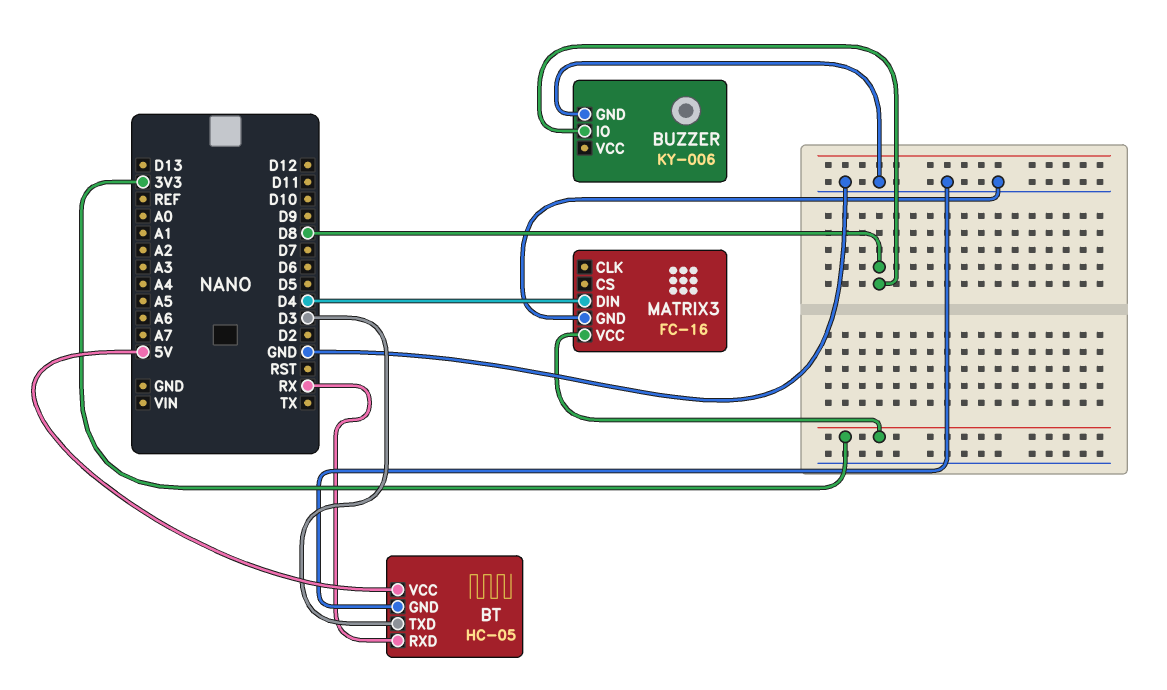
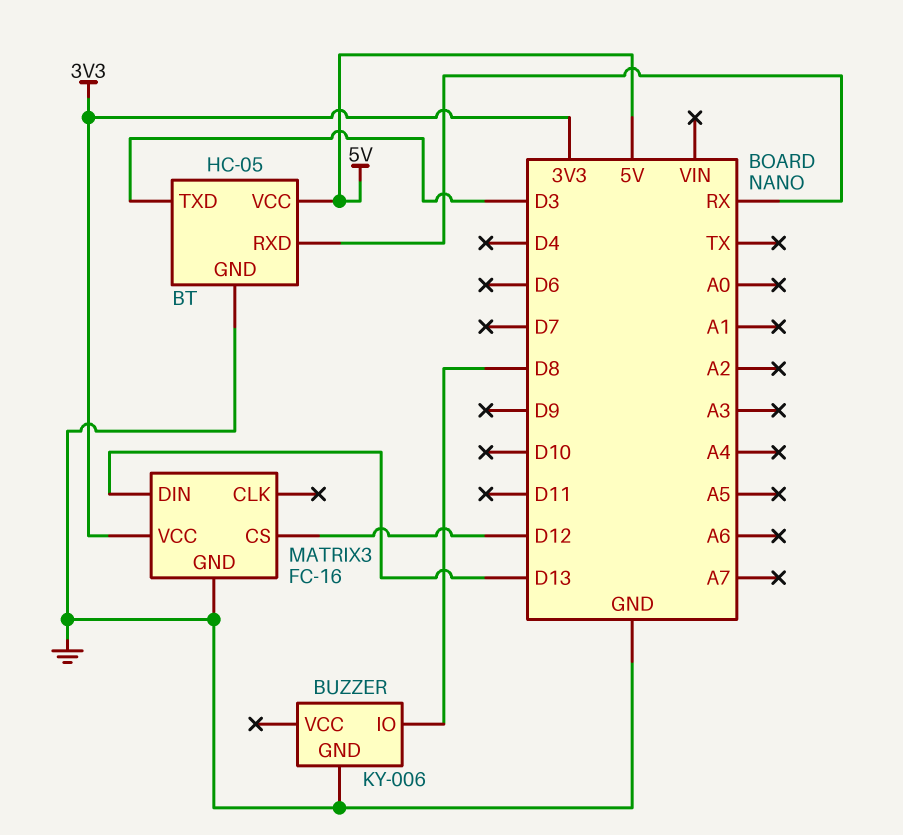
MATRIX3 pin CS: none -> D12
MATRIX3 pin DIN: D4 -> D13

